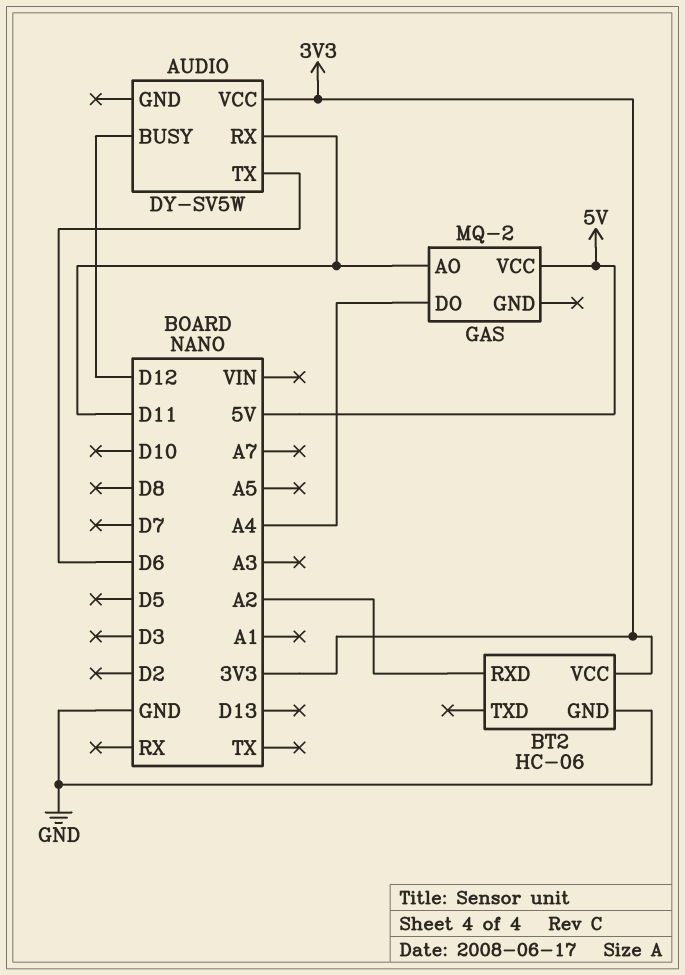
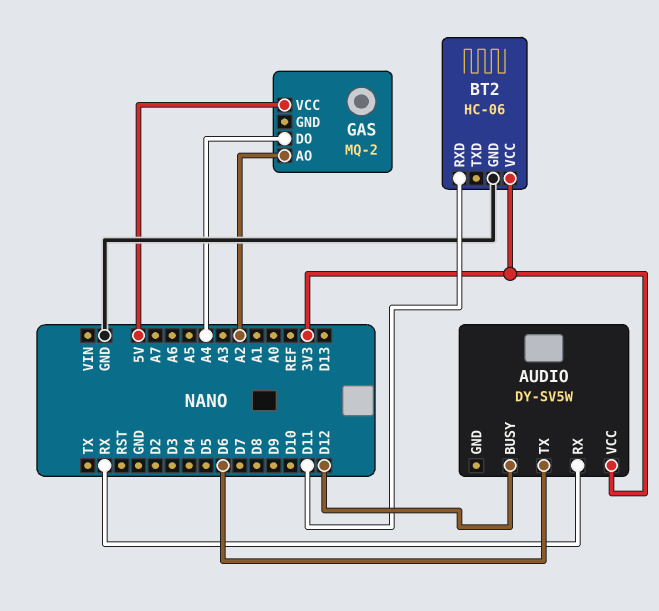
AUDIO pin RX: D11 -> RX
BT2 pin RXD: A2 -> D11
GAS pin AO: D11 -> A2

